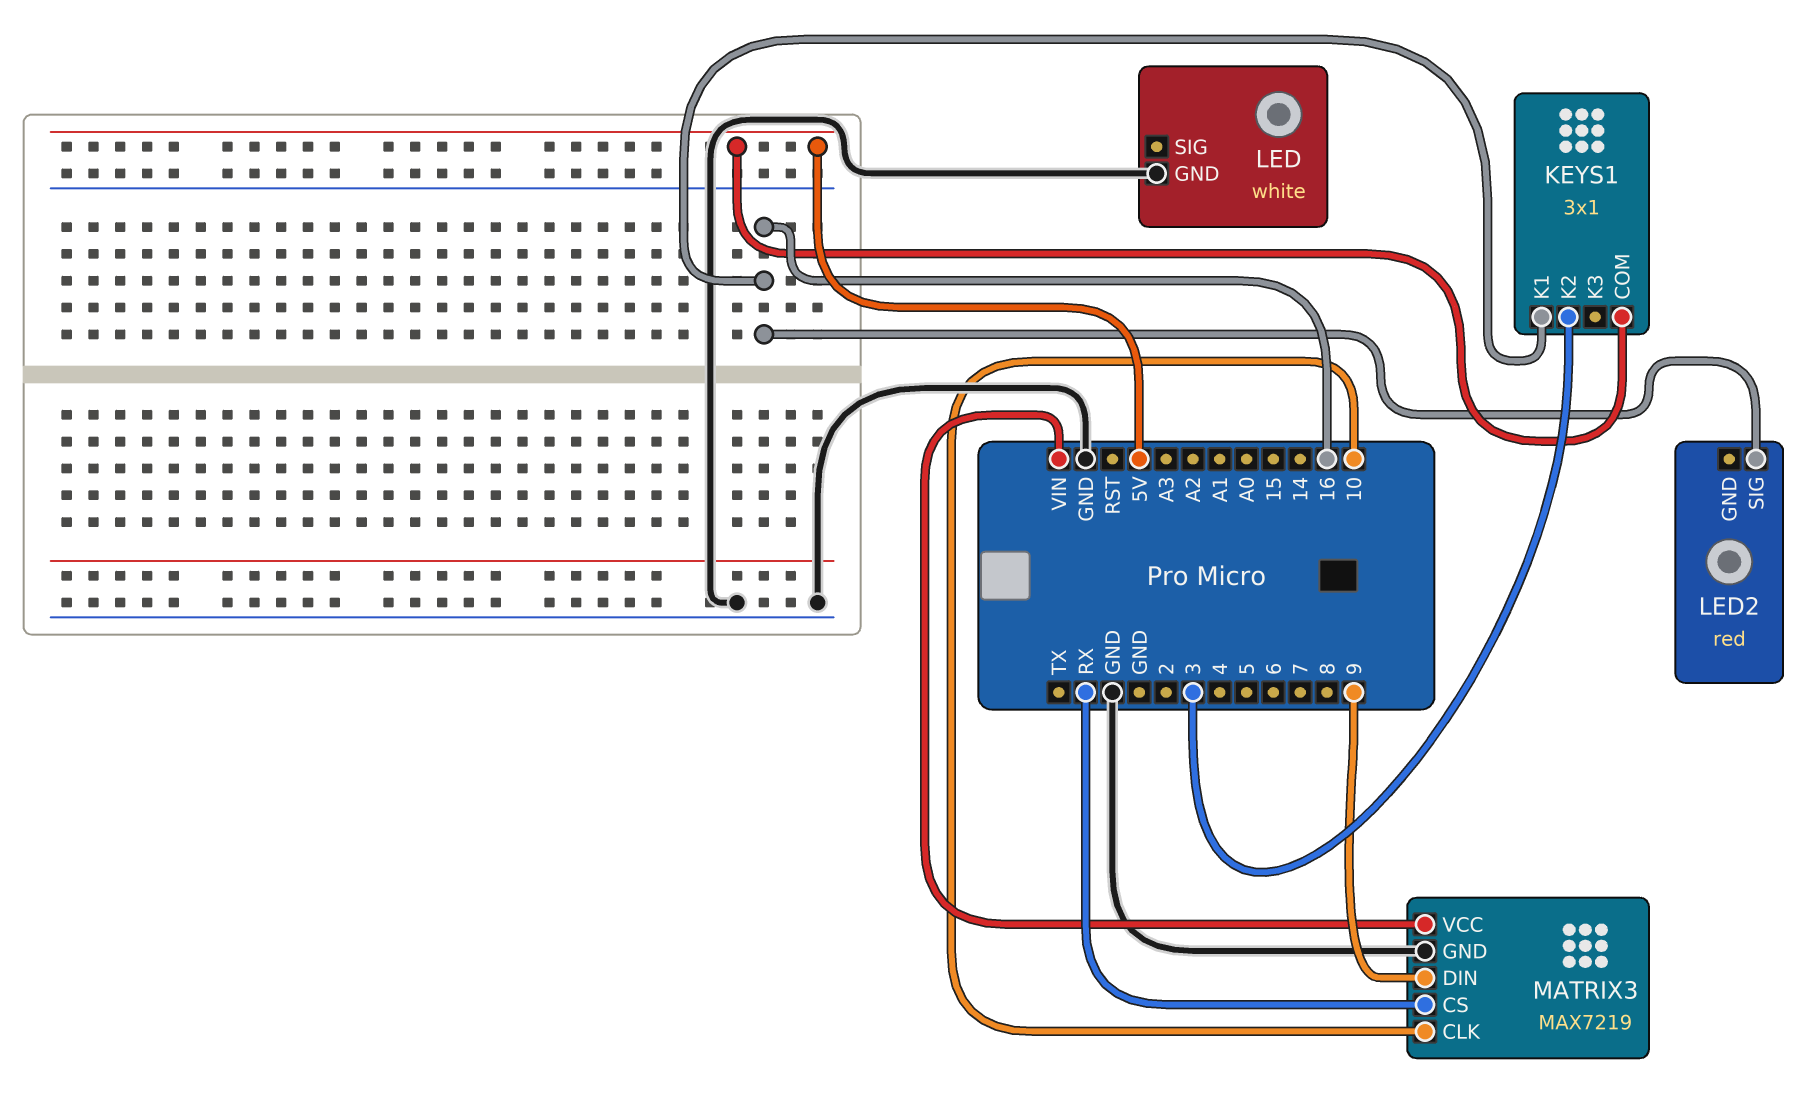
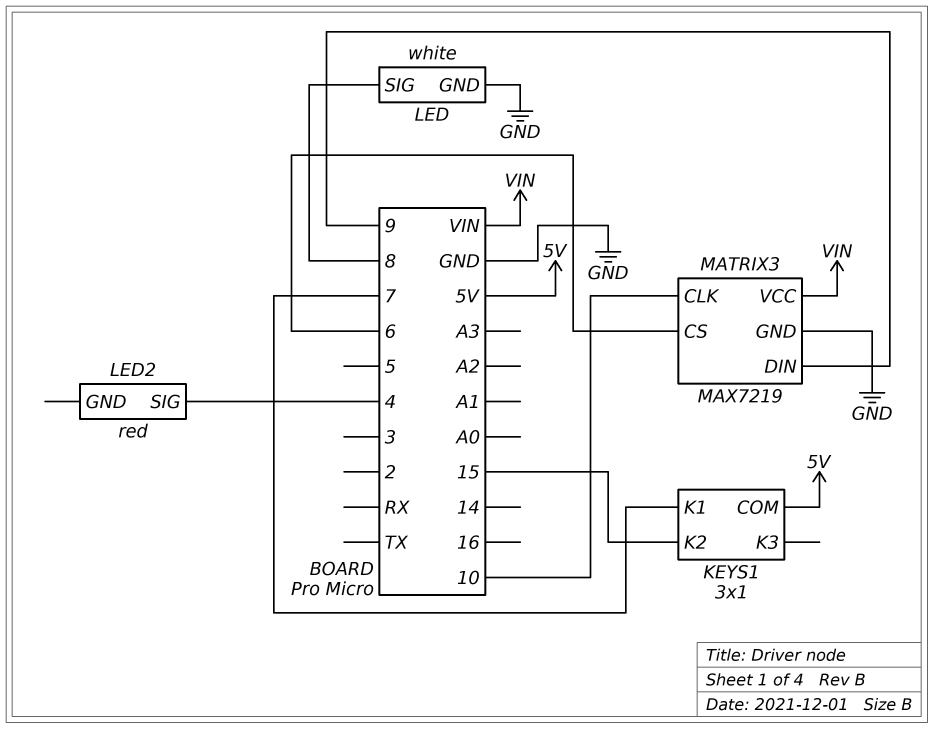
KEYS1 pin K1: 16 -> 7
KEYS1 pin K2: 3 -> 15
LED pin SIG: none -> 8
LED2 pin SIG: 16 -> 4
MATRIX3 pin CS: RX -> 6

